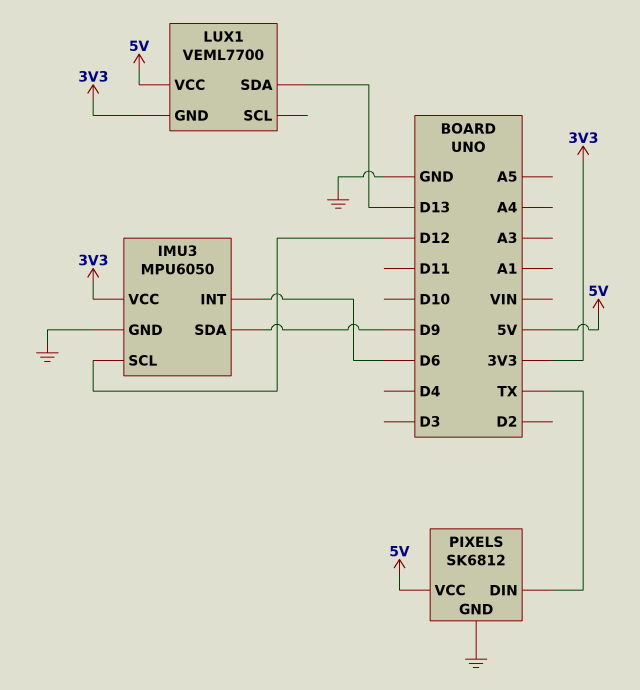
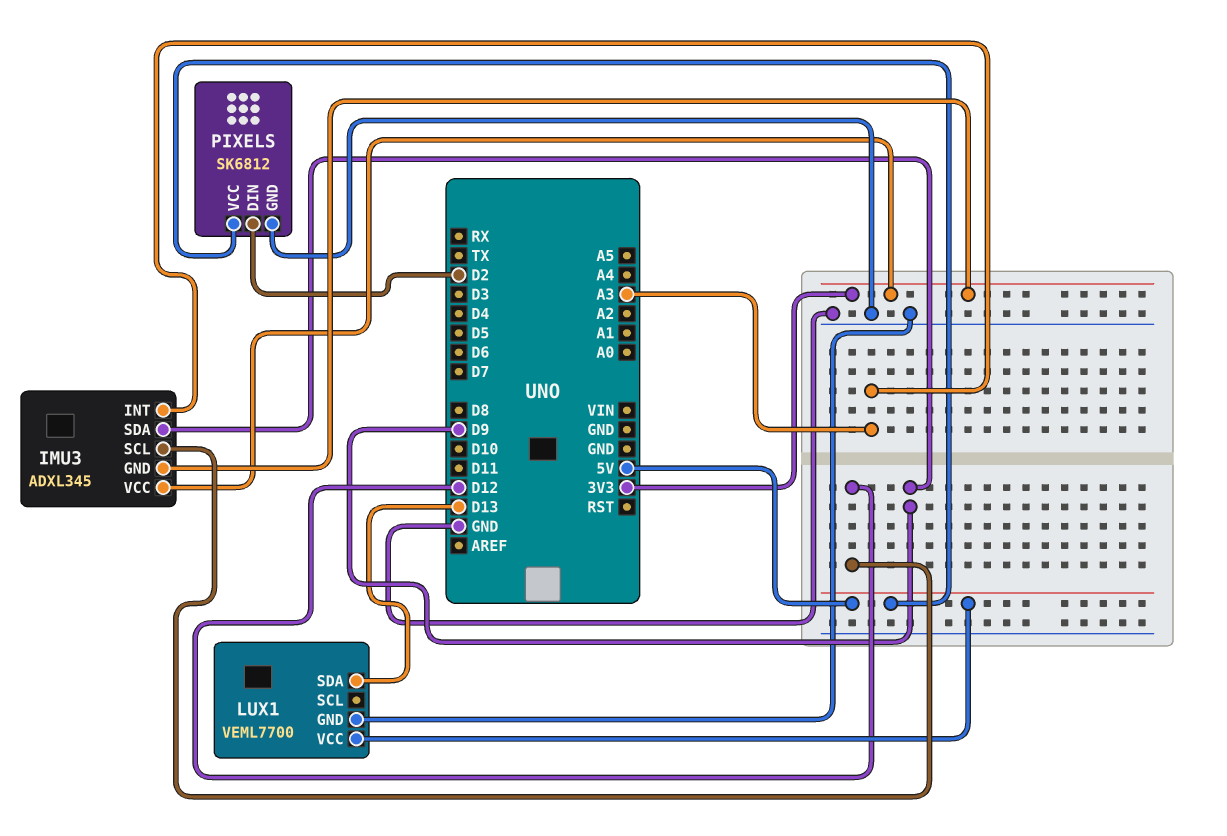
IMU3: MPU6050 -> ADXL345
IMU3 pin GND: GND -> 3V3
IMU3 pin INT: D6 -> A3
LUX1 pin GND: 3V3 -> GND
PIXELS pin DIN: TX -> D2

